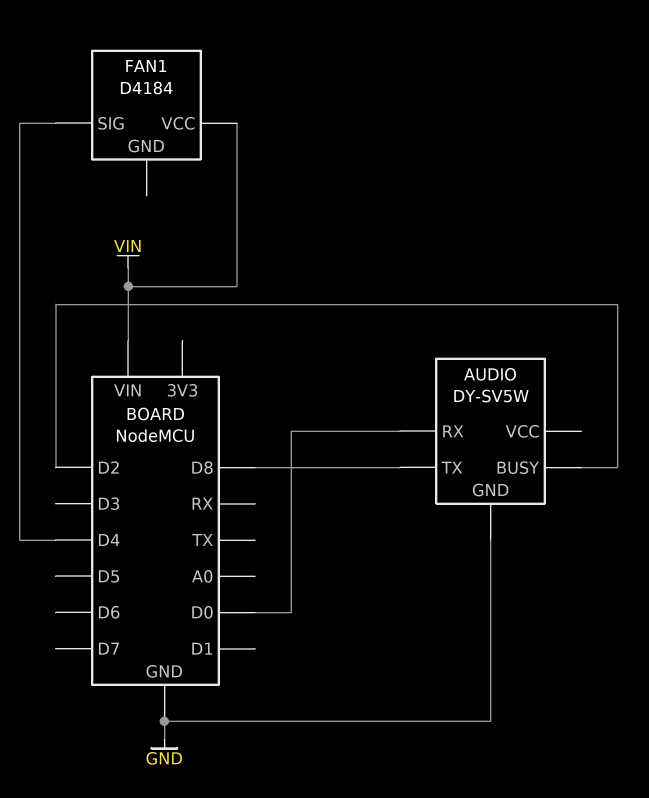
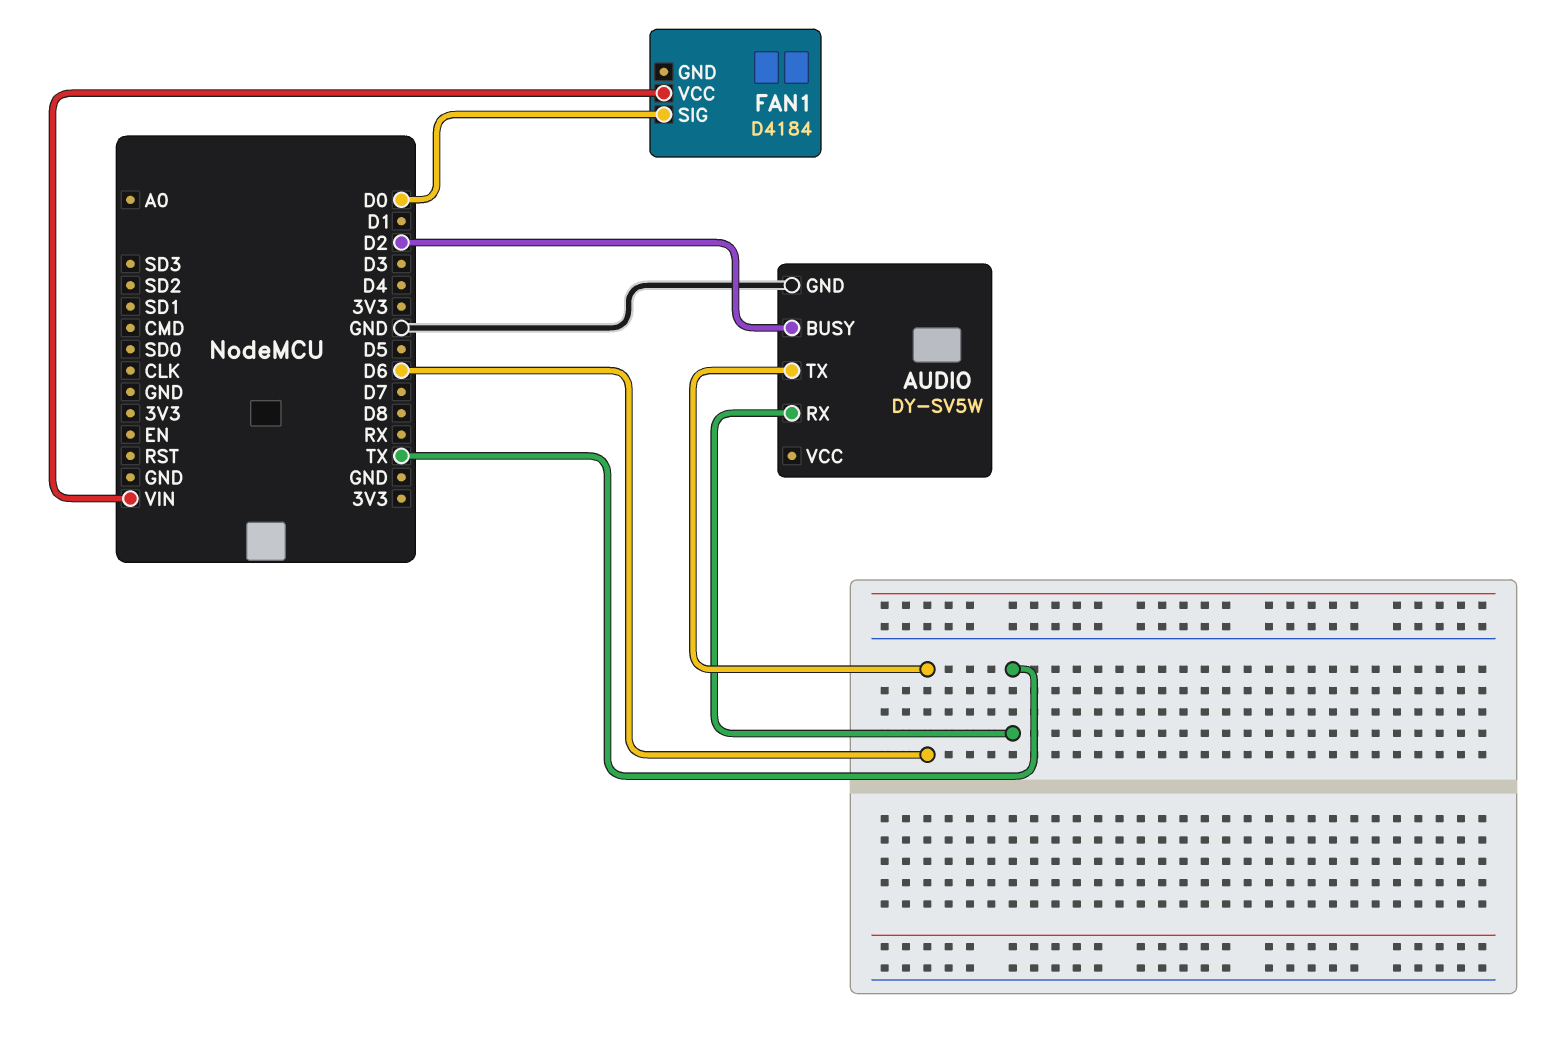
AUDIO pin RX: D0 -> TX
AUDIO pin TX: D8 -> D6
FAN1 pin SIG: D4 -> D0

